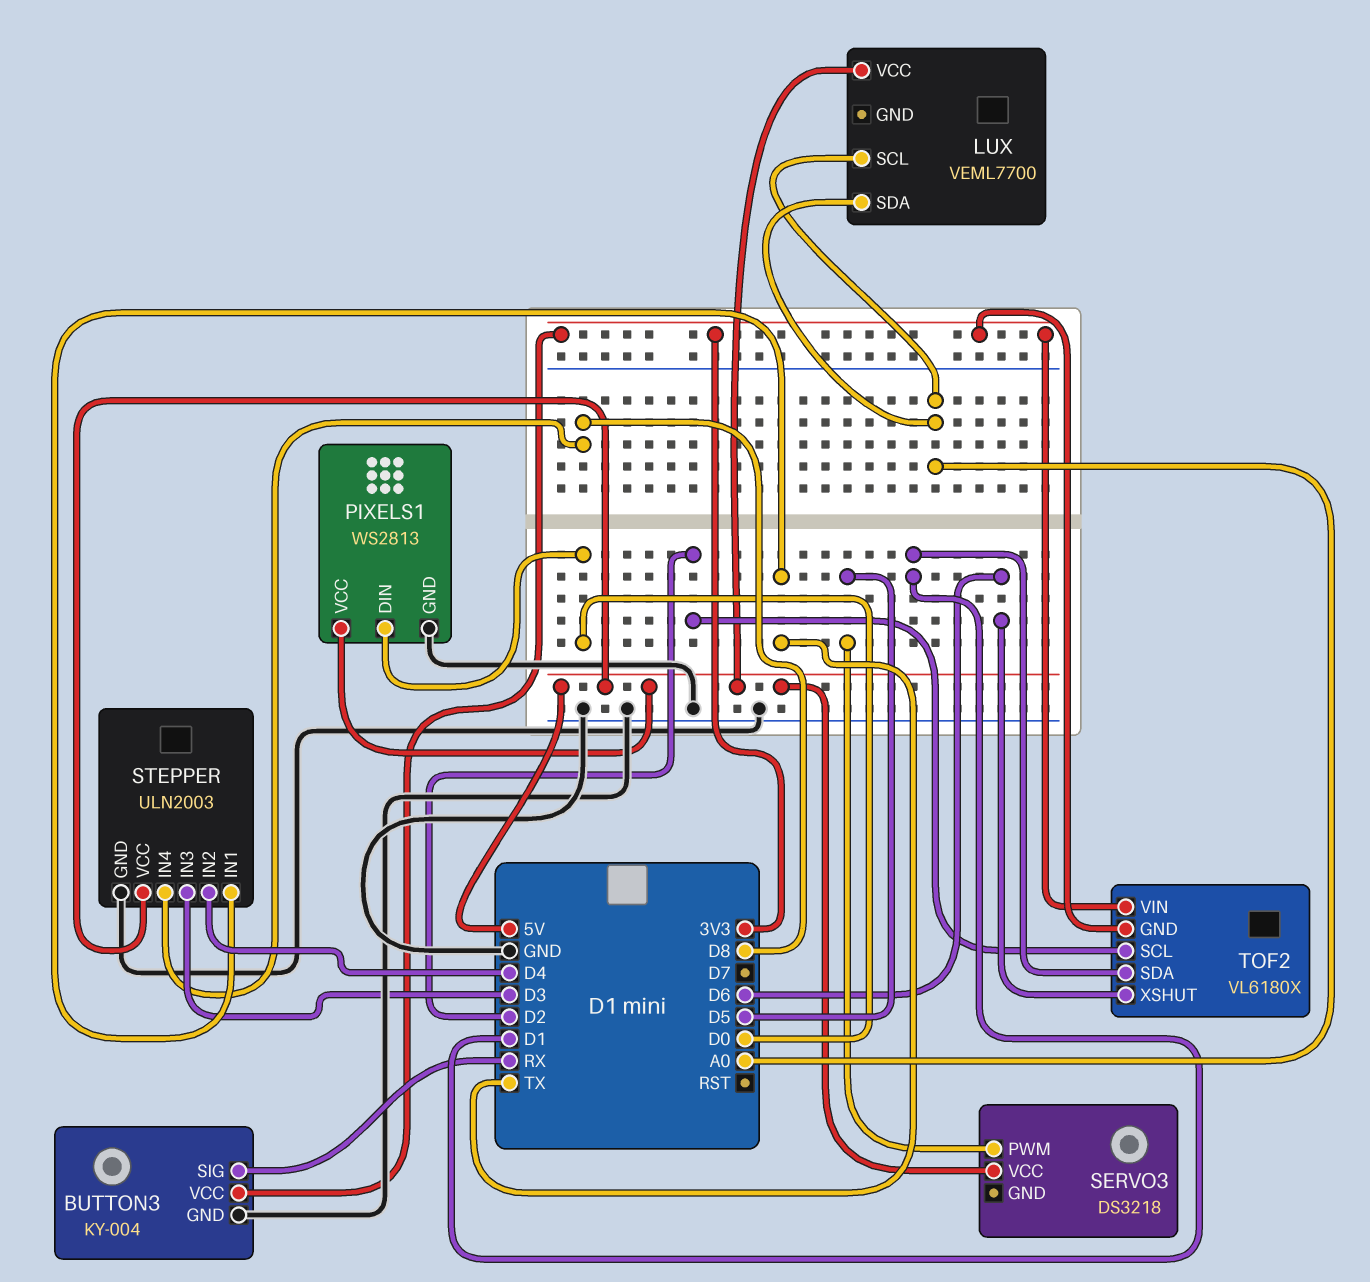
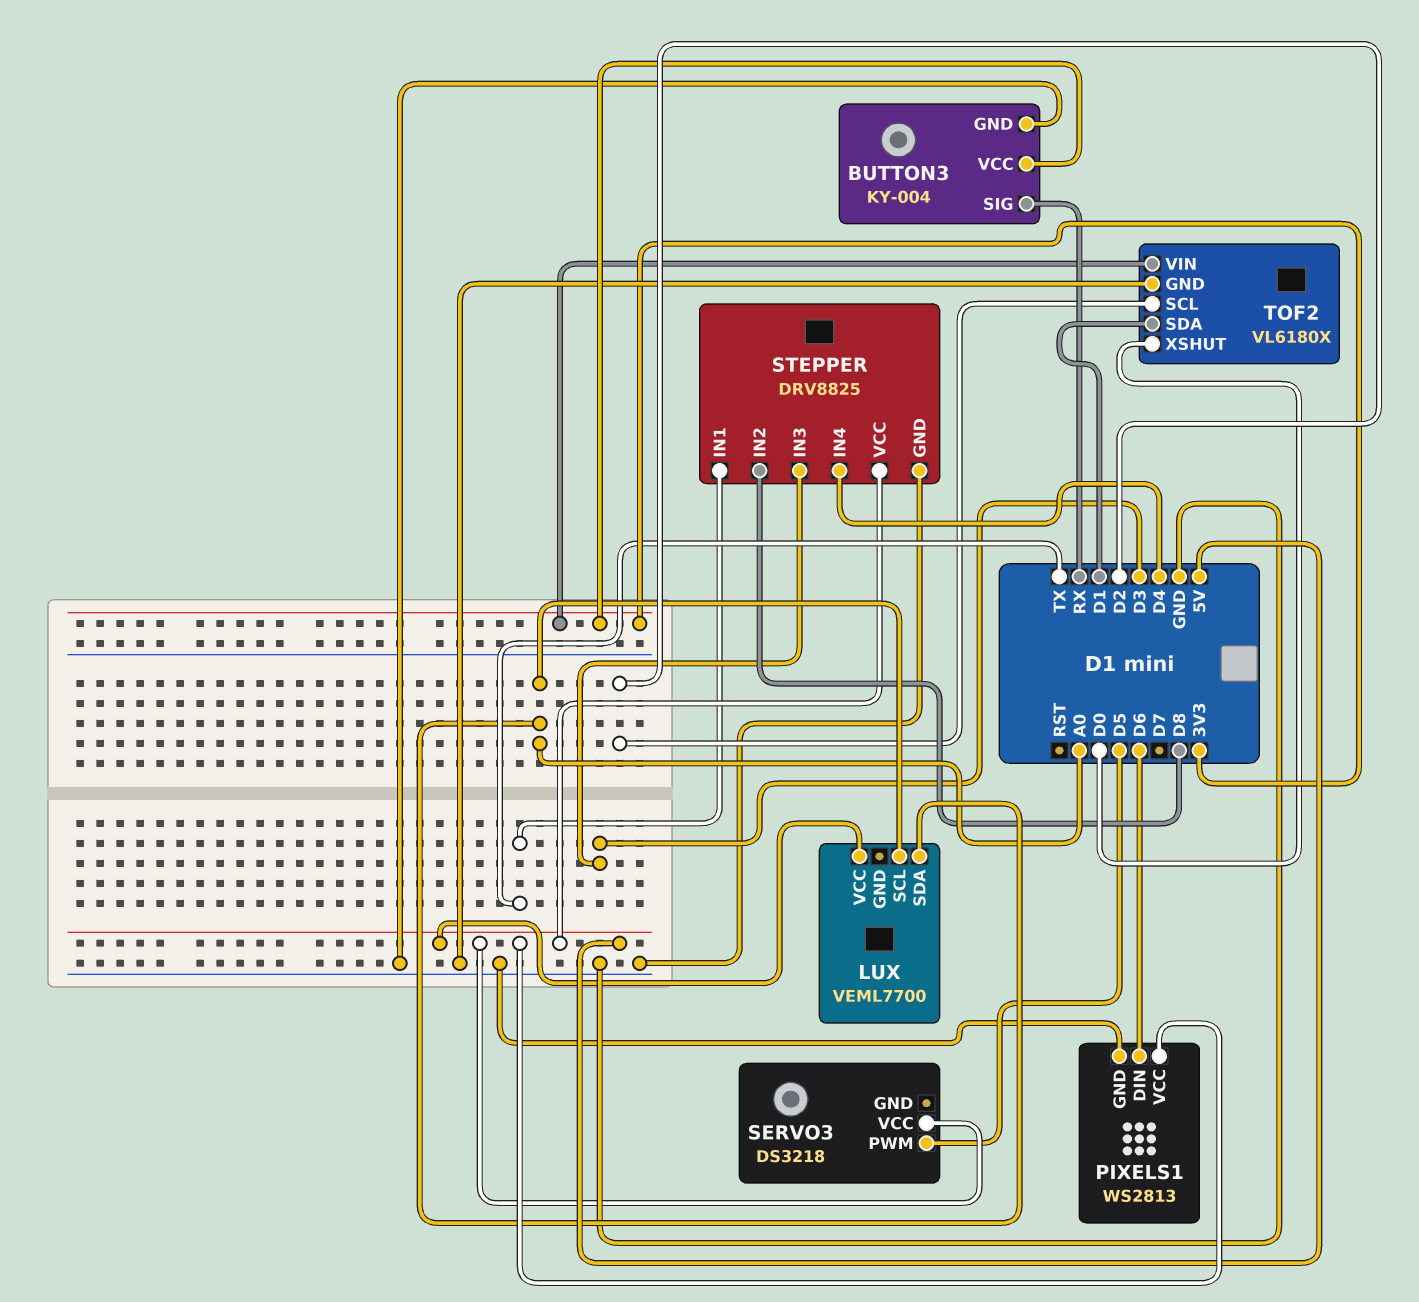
PIXELS1 pin DIN: D0 -> D6
STEPPER: ULN2003 -> DRV8825
STEPPER pin IN2: D4 -> D8
STEPPER pin IN4: D8 -> D4
TOF2 pin GND: 3V3 -> GND
TOF2 pin XSHUT: D6 -> D0

